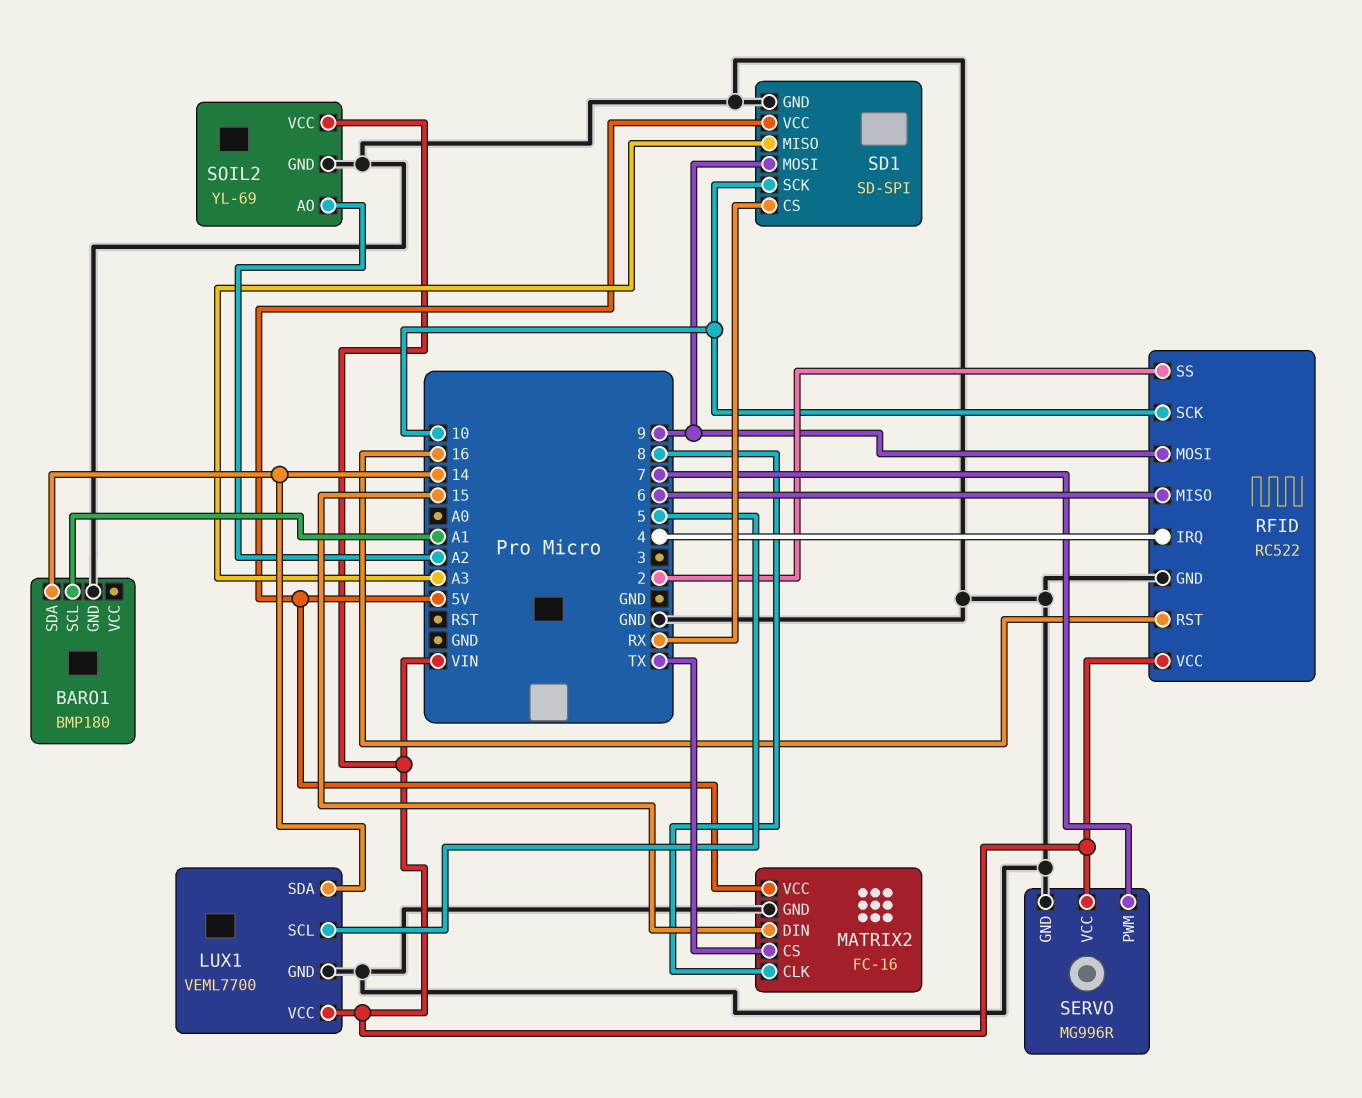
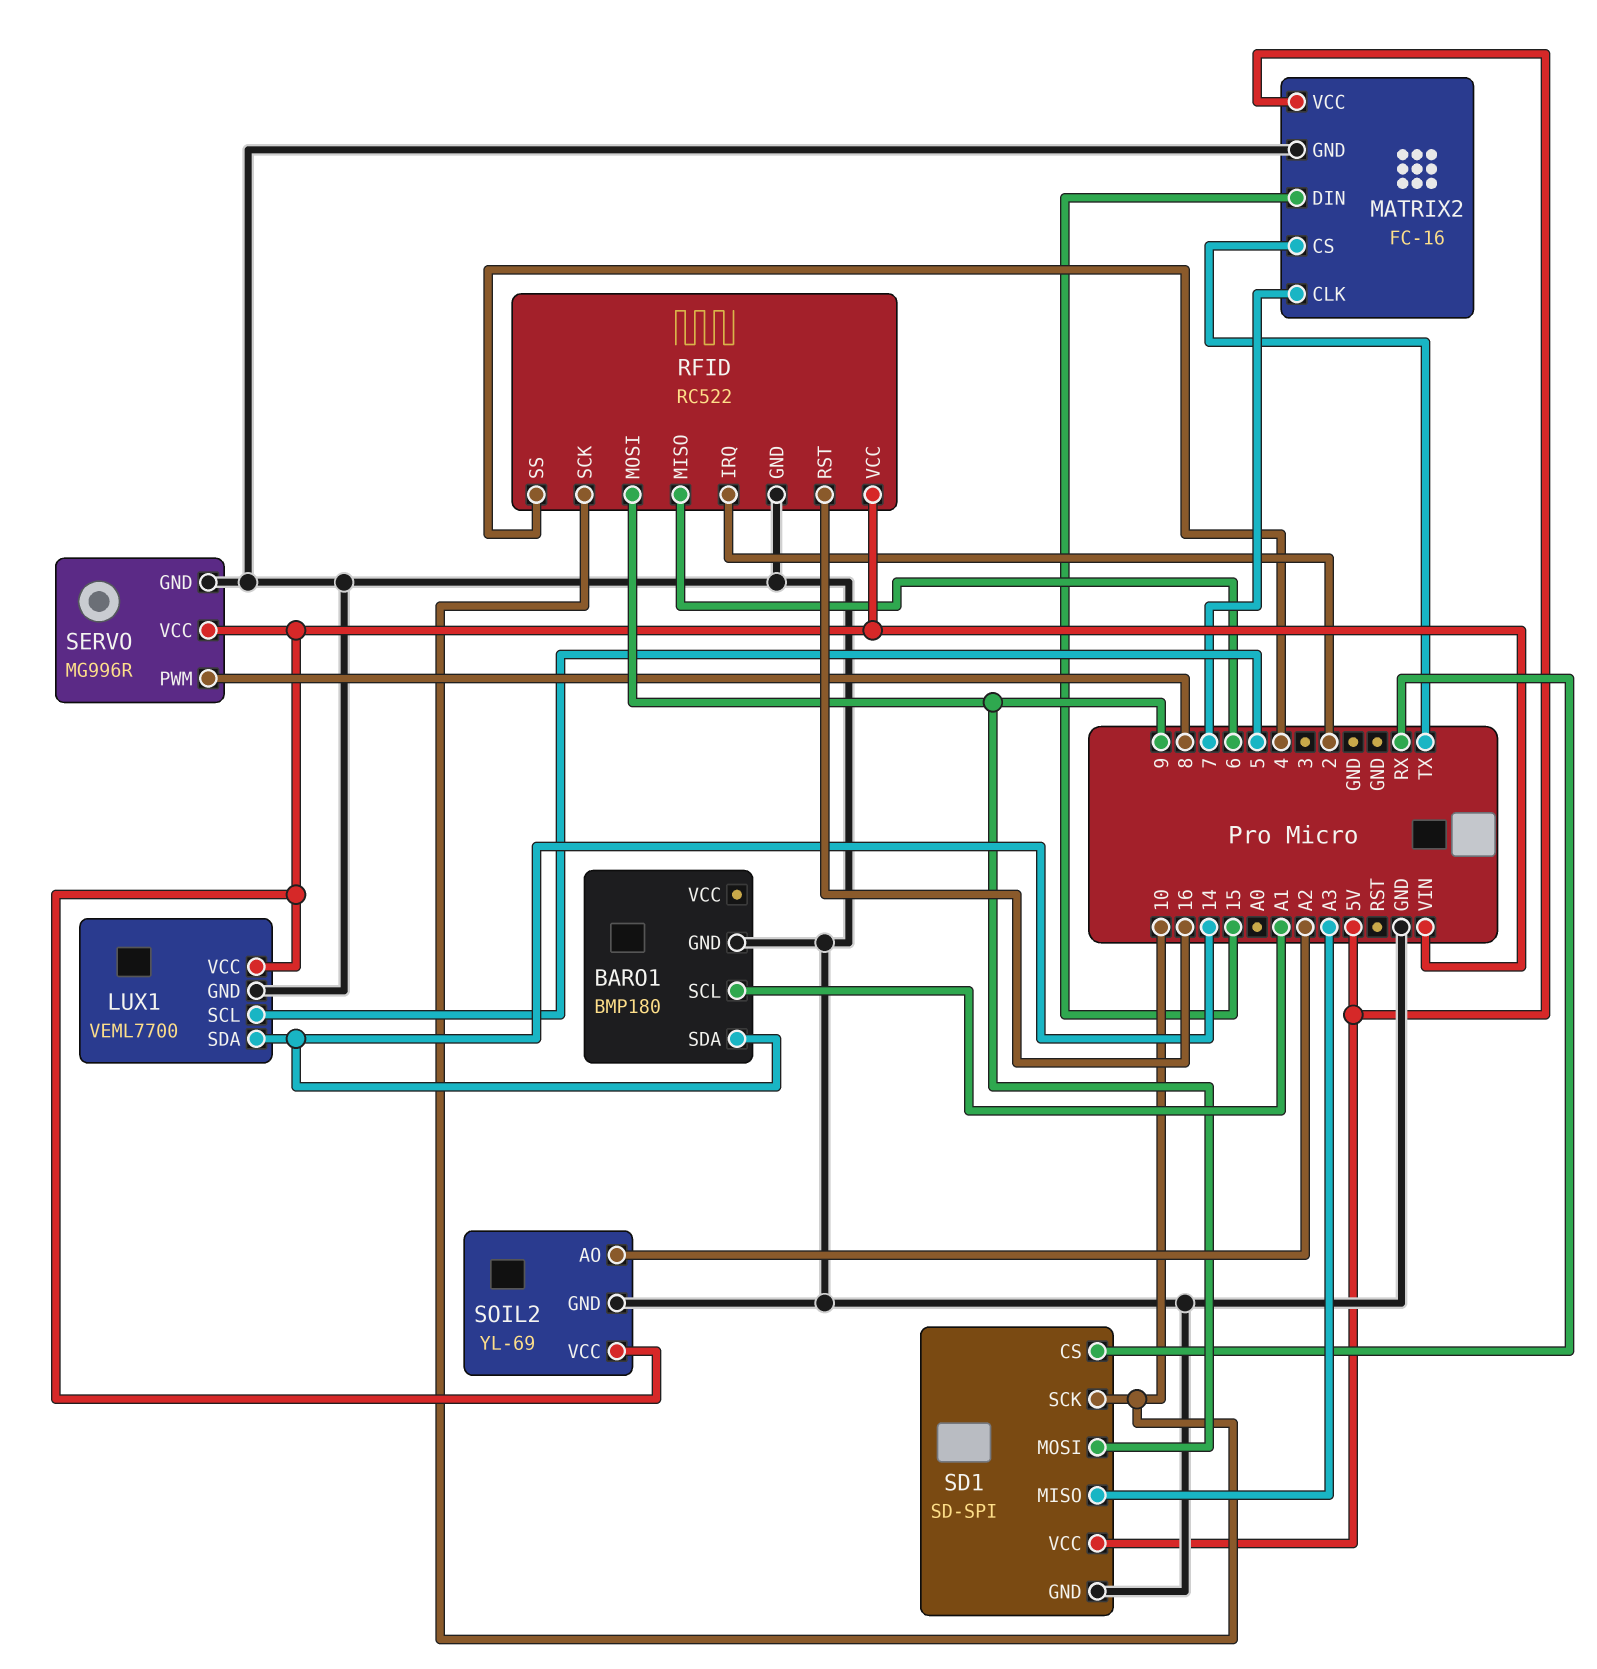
MATRIX2 pin CLK: 8 -> 7
RFID pin IRQ: 4 -> 2
RFID pin SS: 2 -> 4
SERVO pin PWM: 7 -> 8

